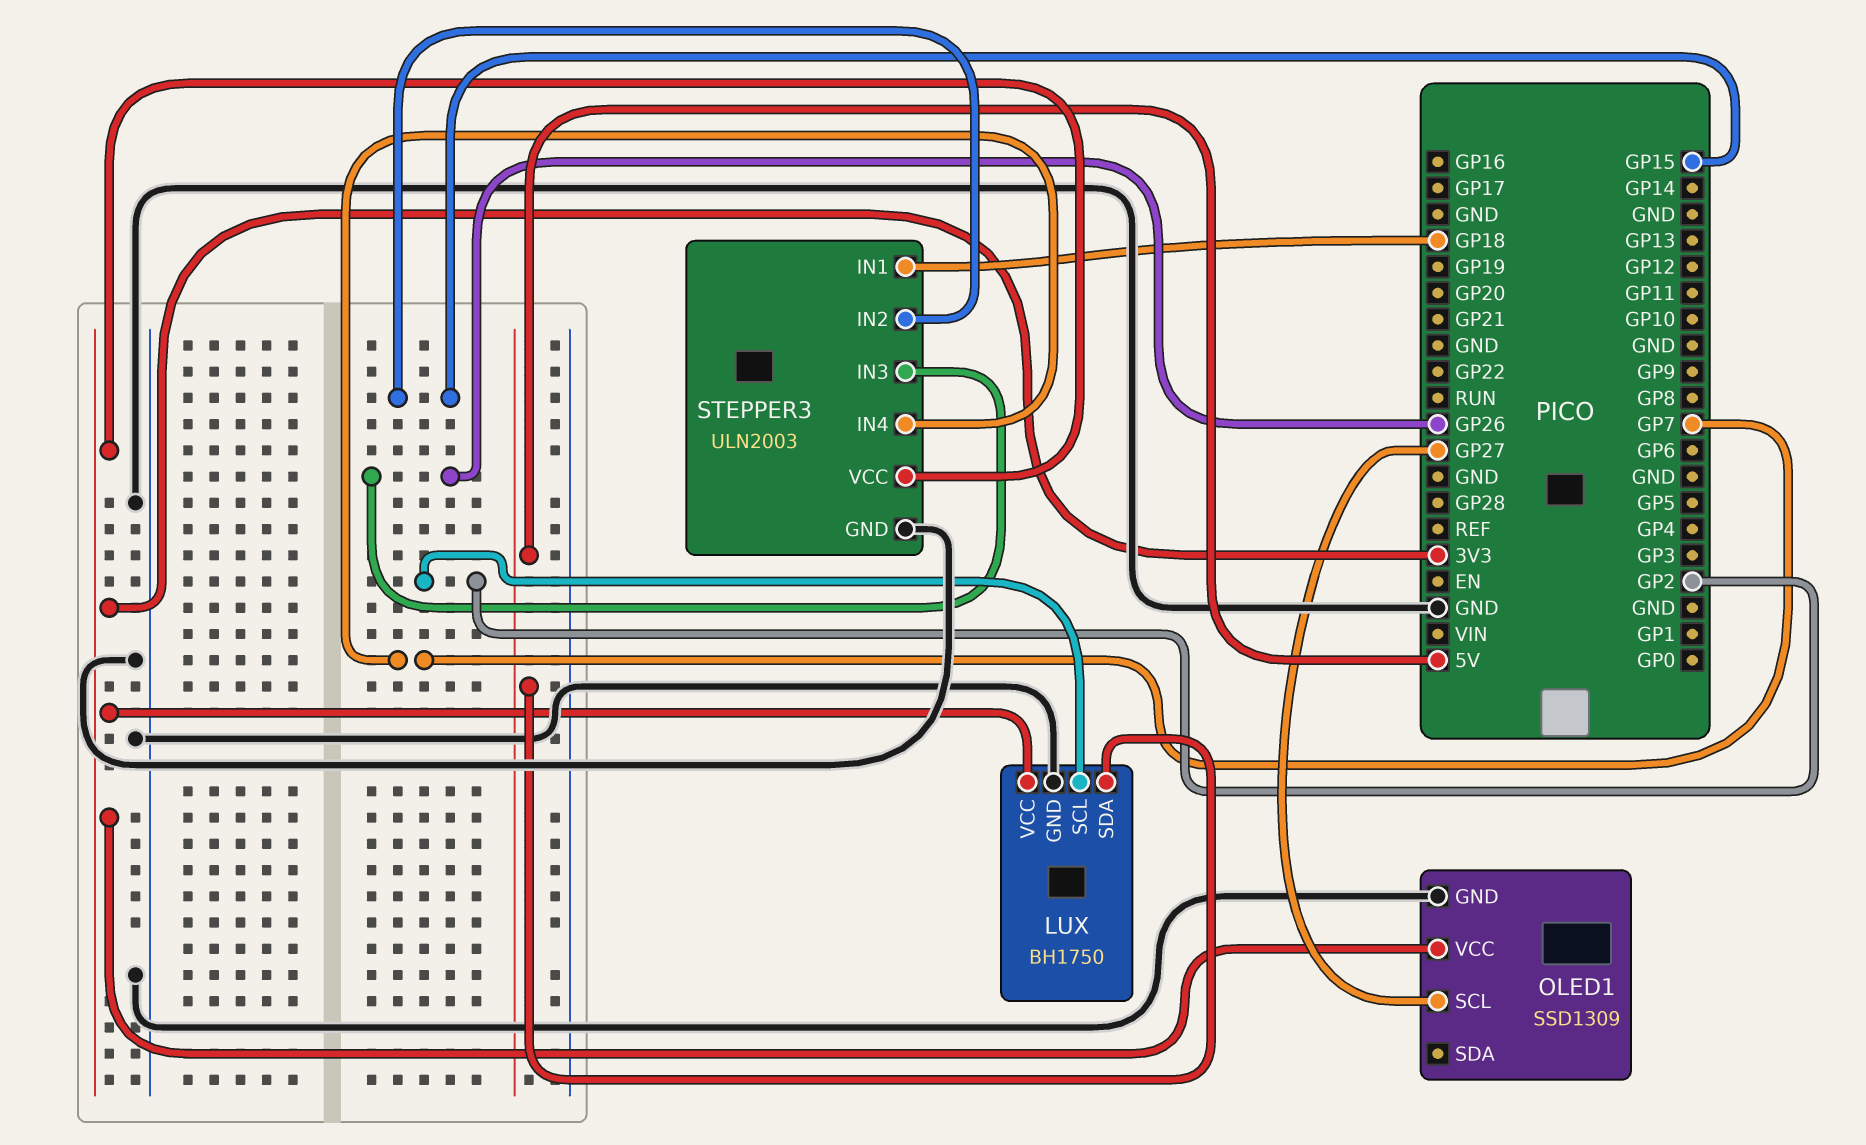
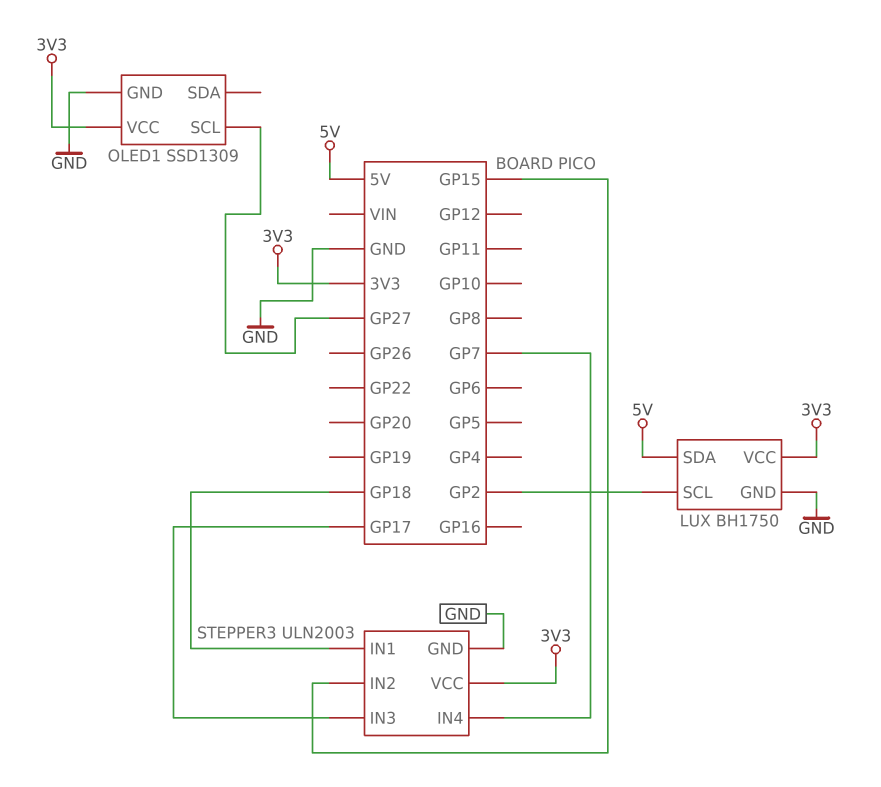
STEPPER3 pin IN3: GP26 -> GP17

